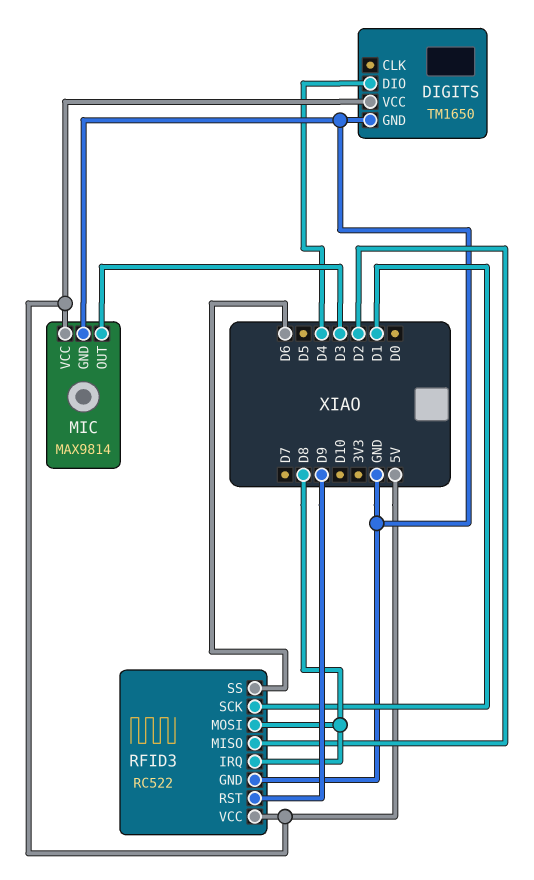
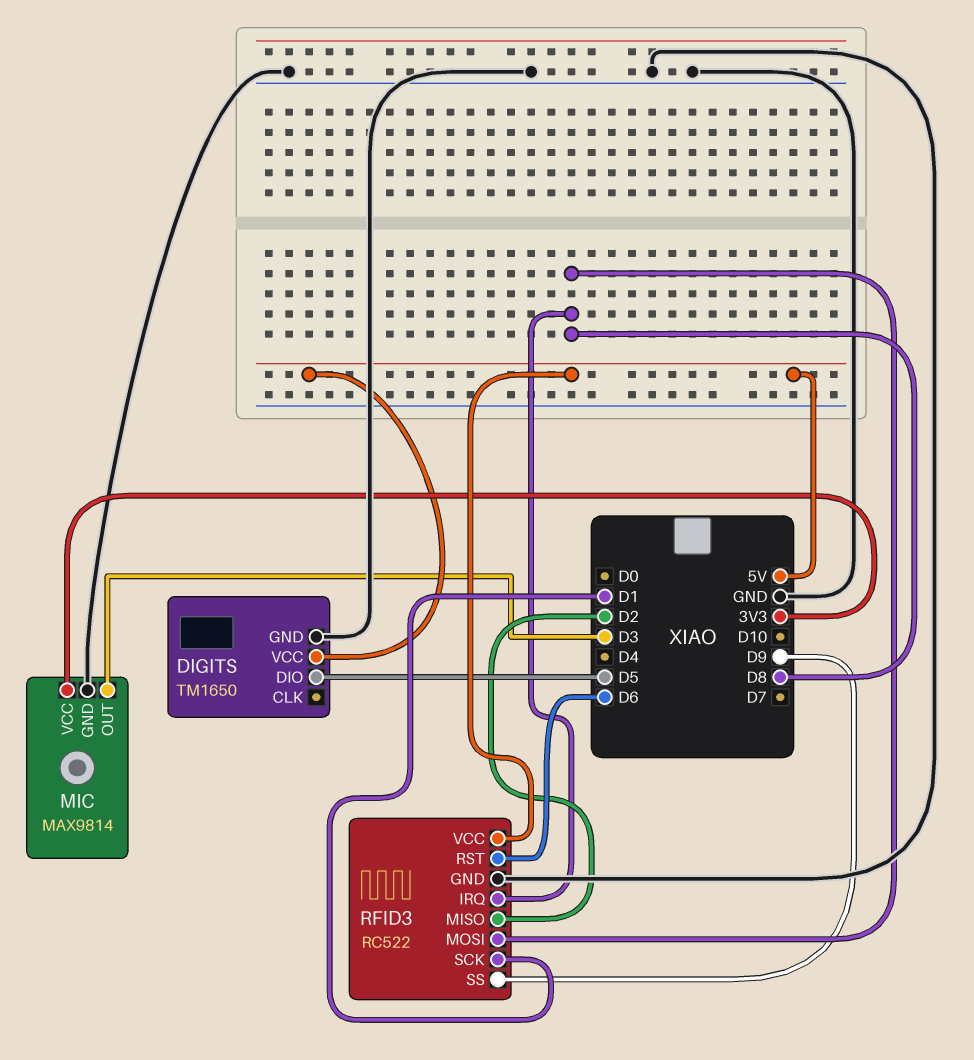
DIGITS pin DIO: D4 -> D5
MIC pin VCC: 5V -> 3V3
RFID3 pin RST: D9 -> D6
RFID3 pin SS: D6 -> D9

